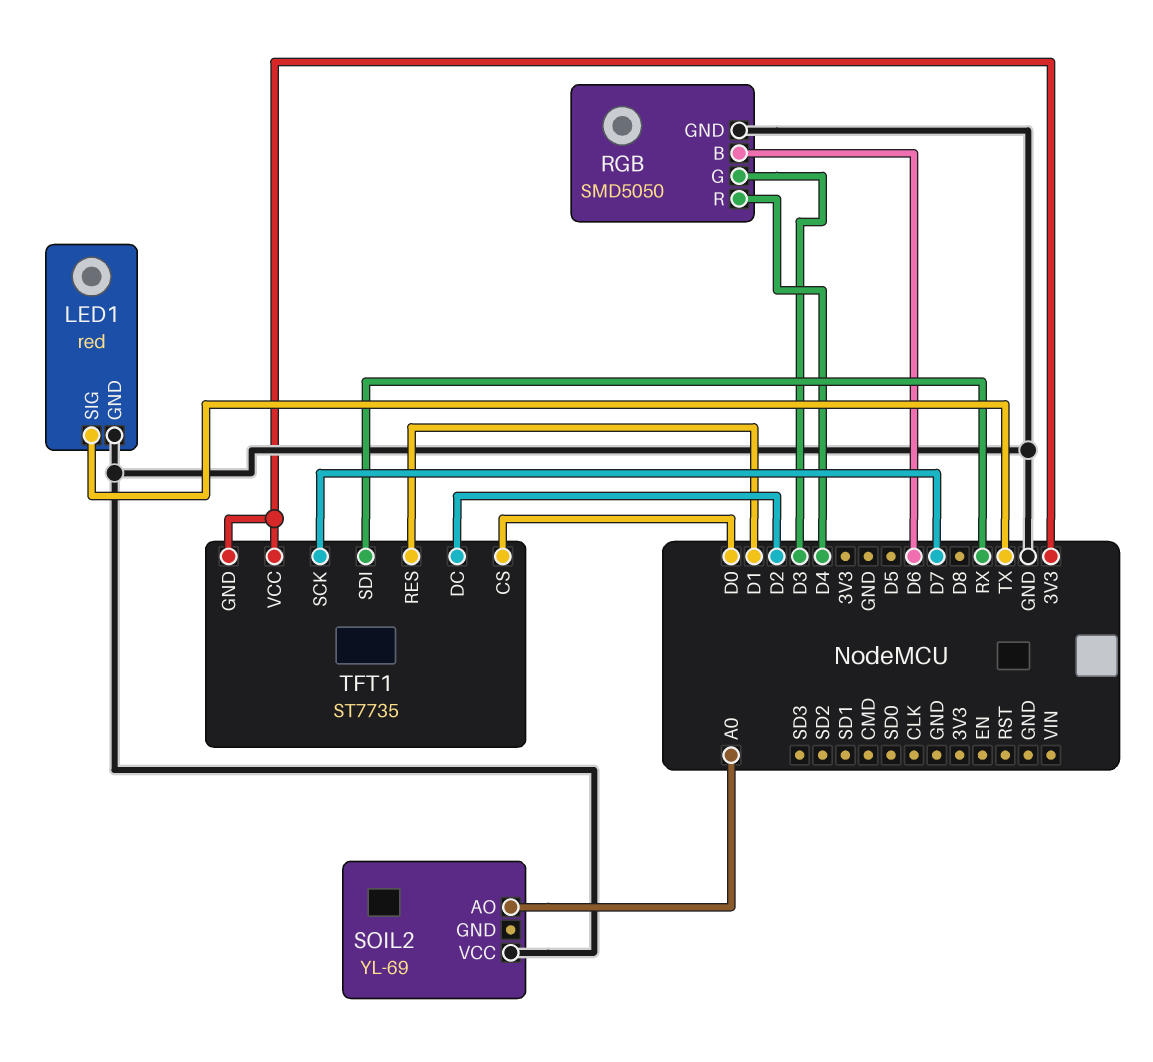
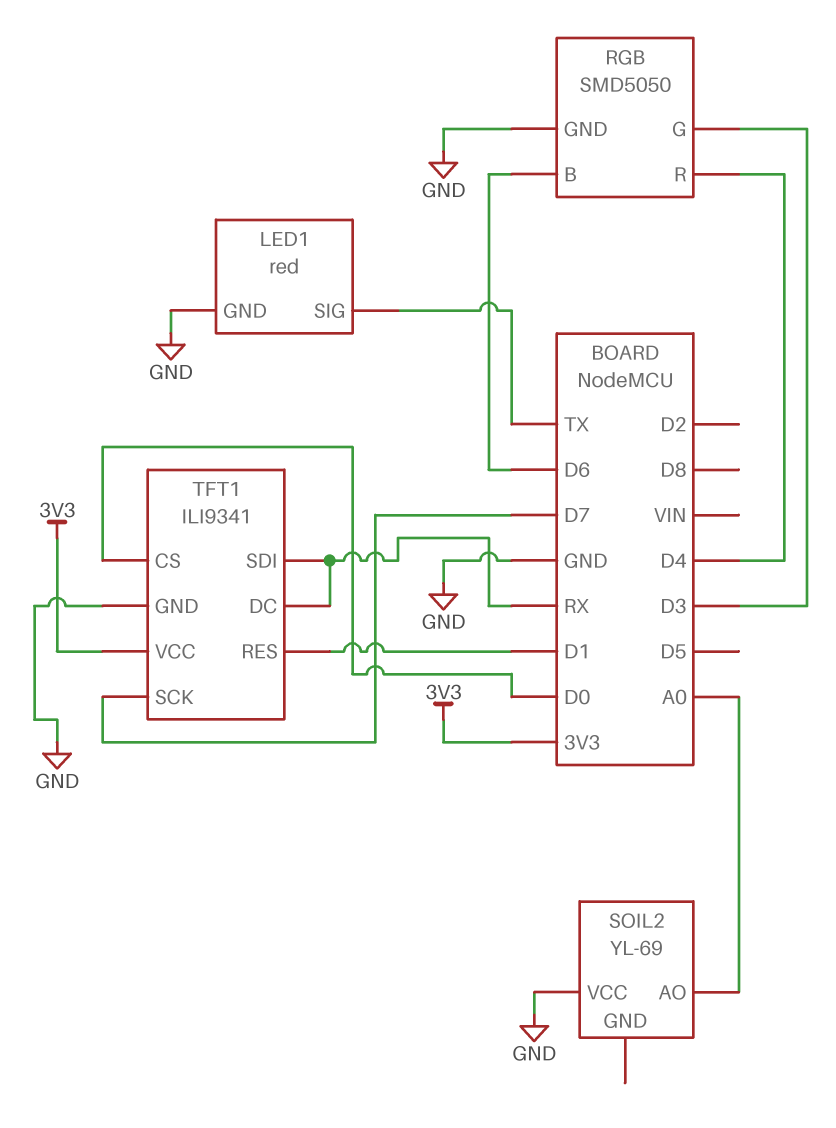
TFT1: ST7735 -> ILI9341
TFT1 pin DC: D2 -> RX
TFT1 pin GND: 3V3 -> GND

